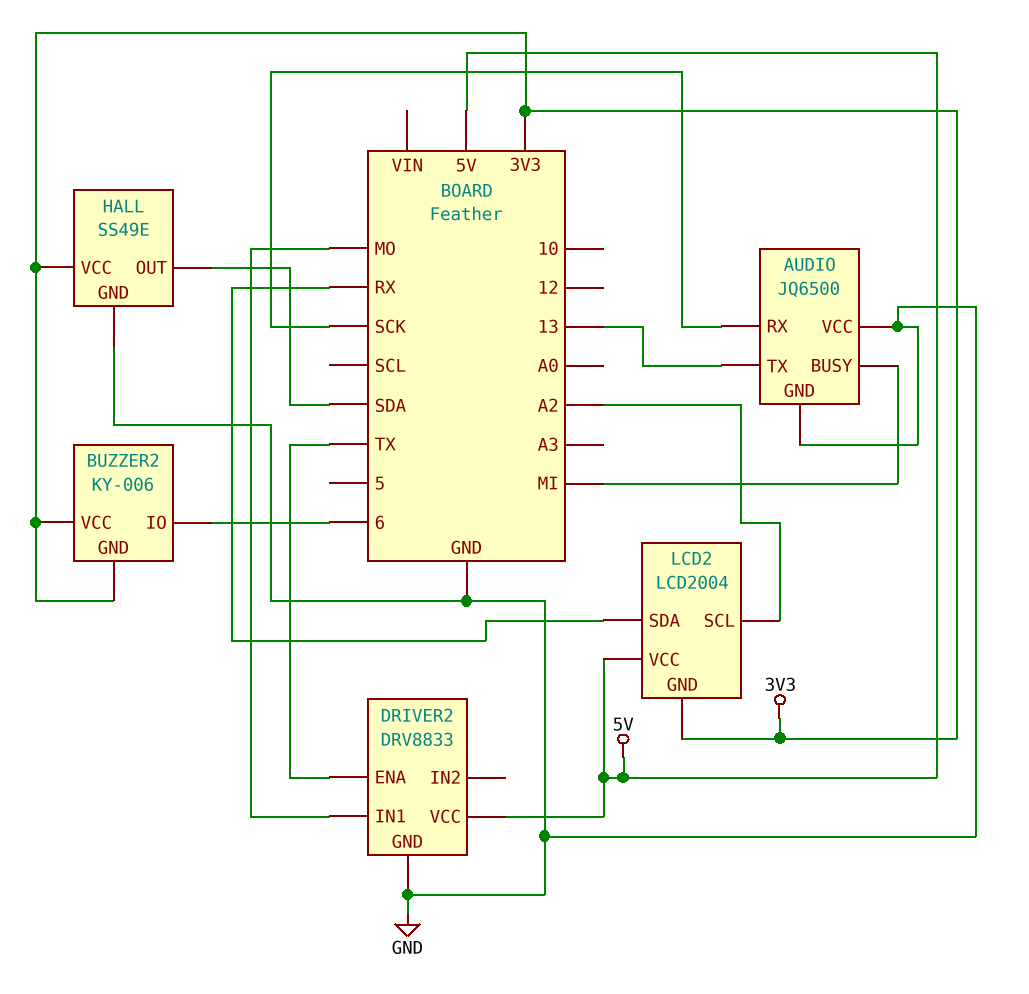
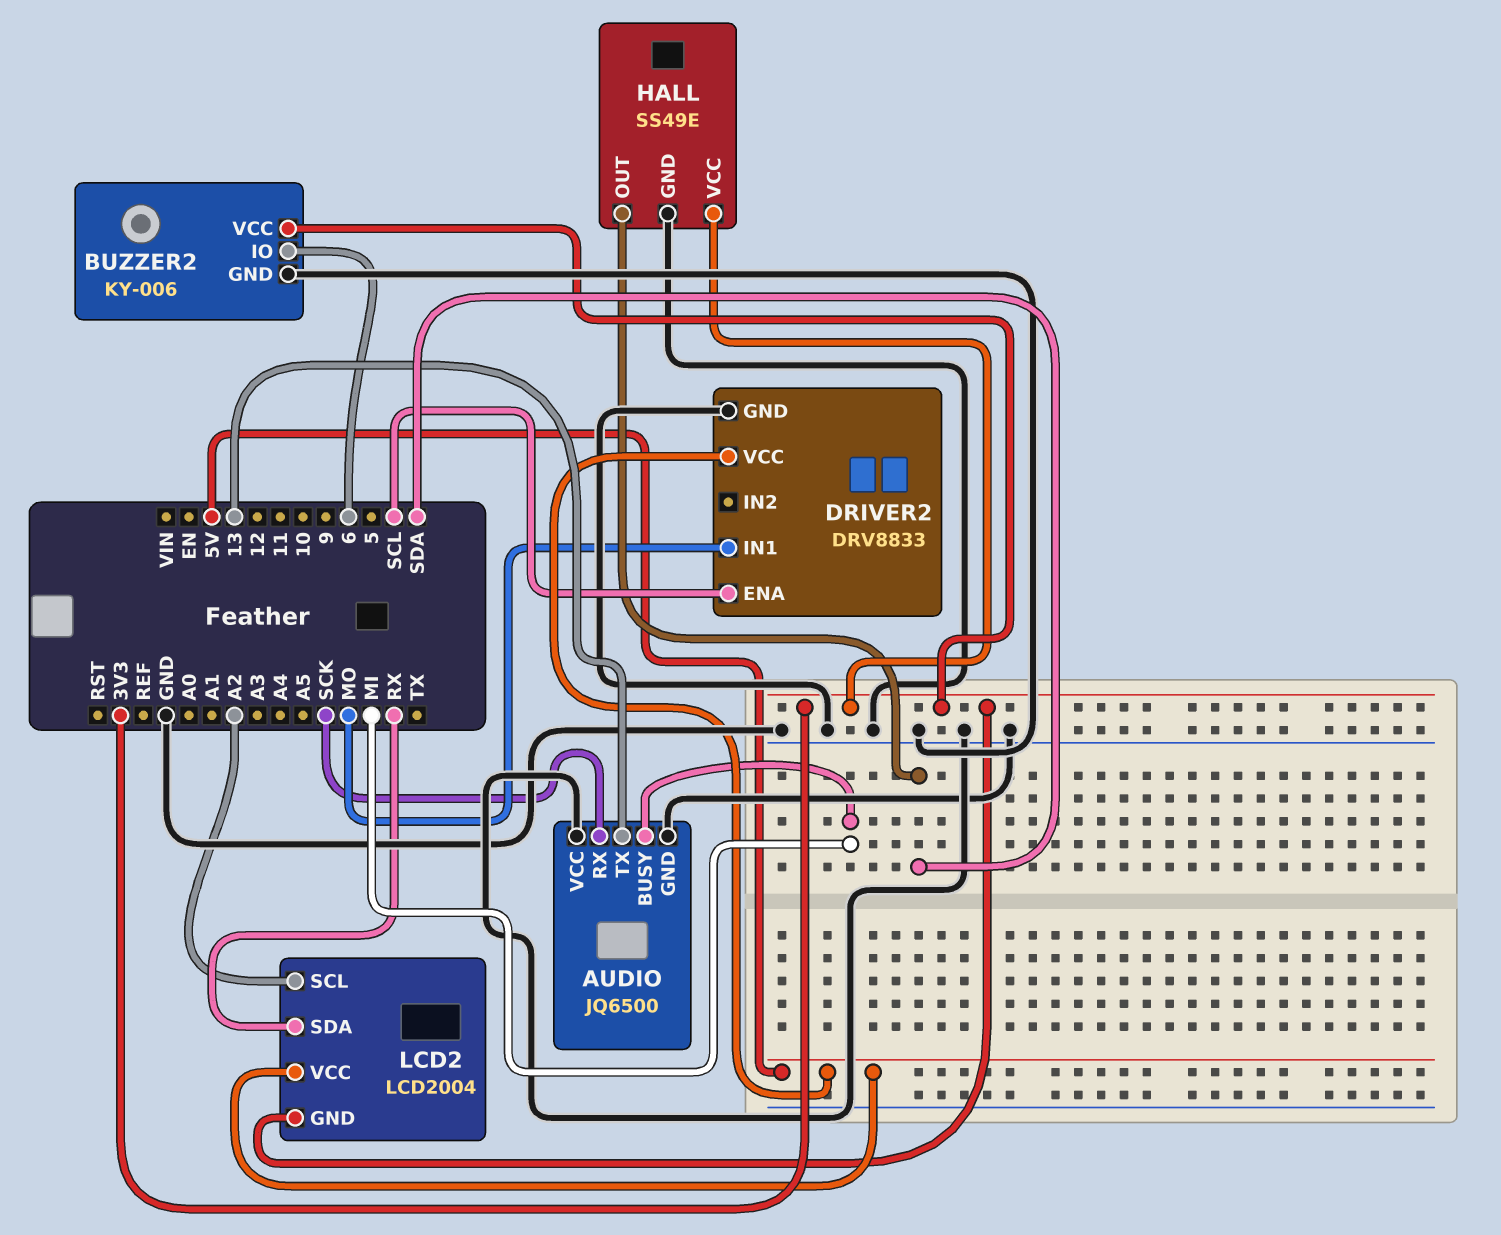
BUZZER2 pin GND: 3V3 -> GND
DRIVER2 pin ENA: TX -> SCL

